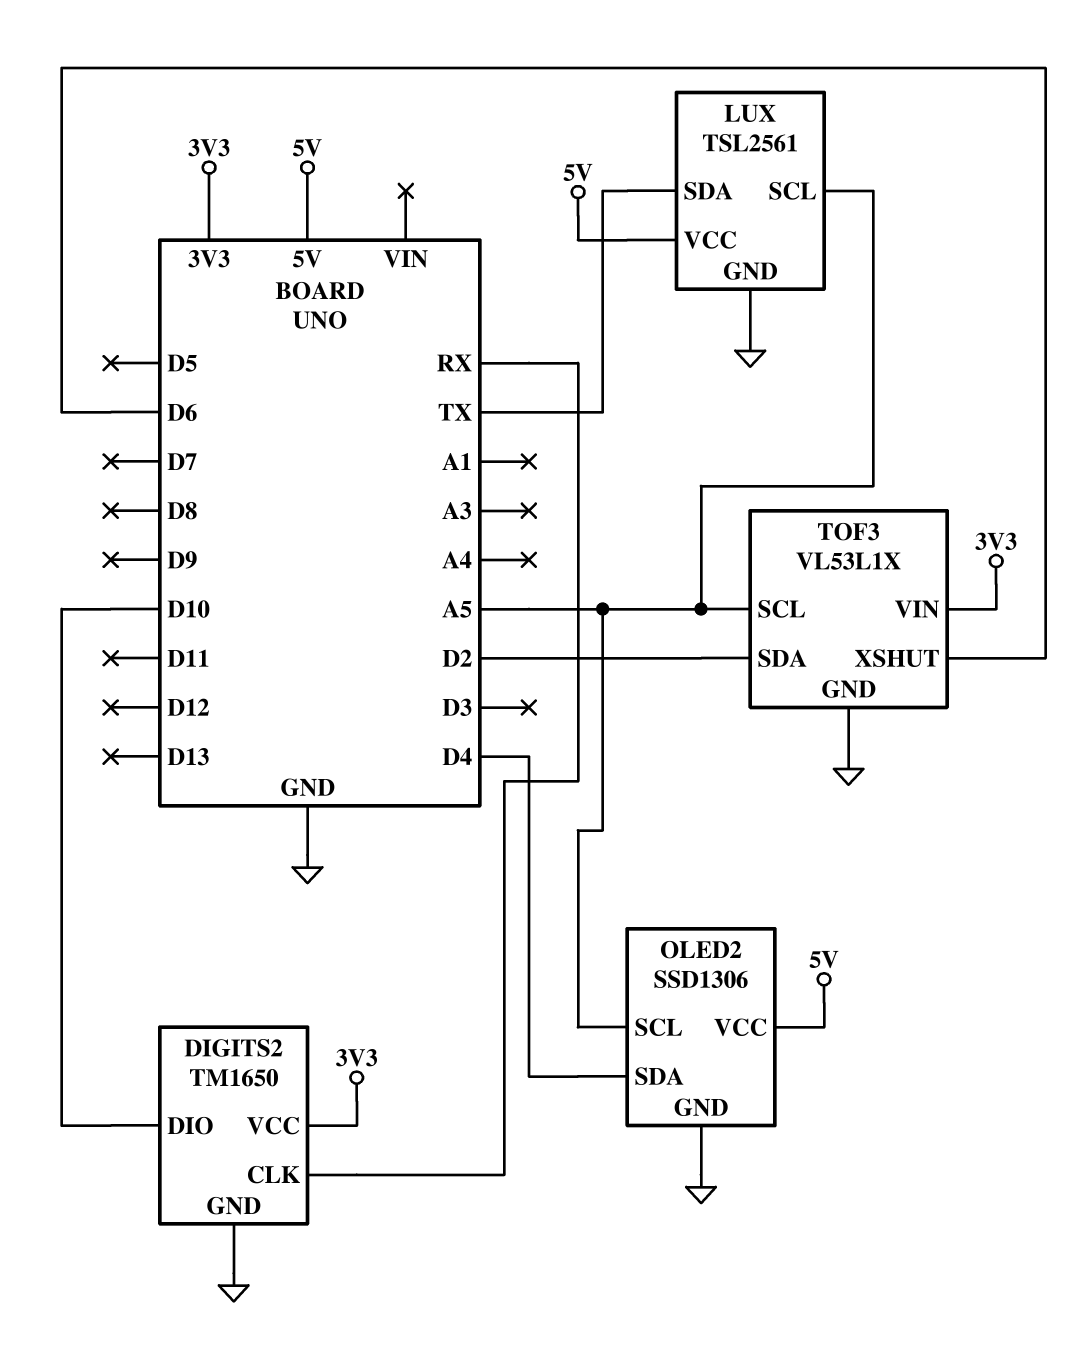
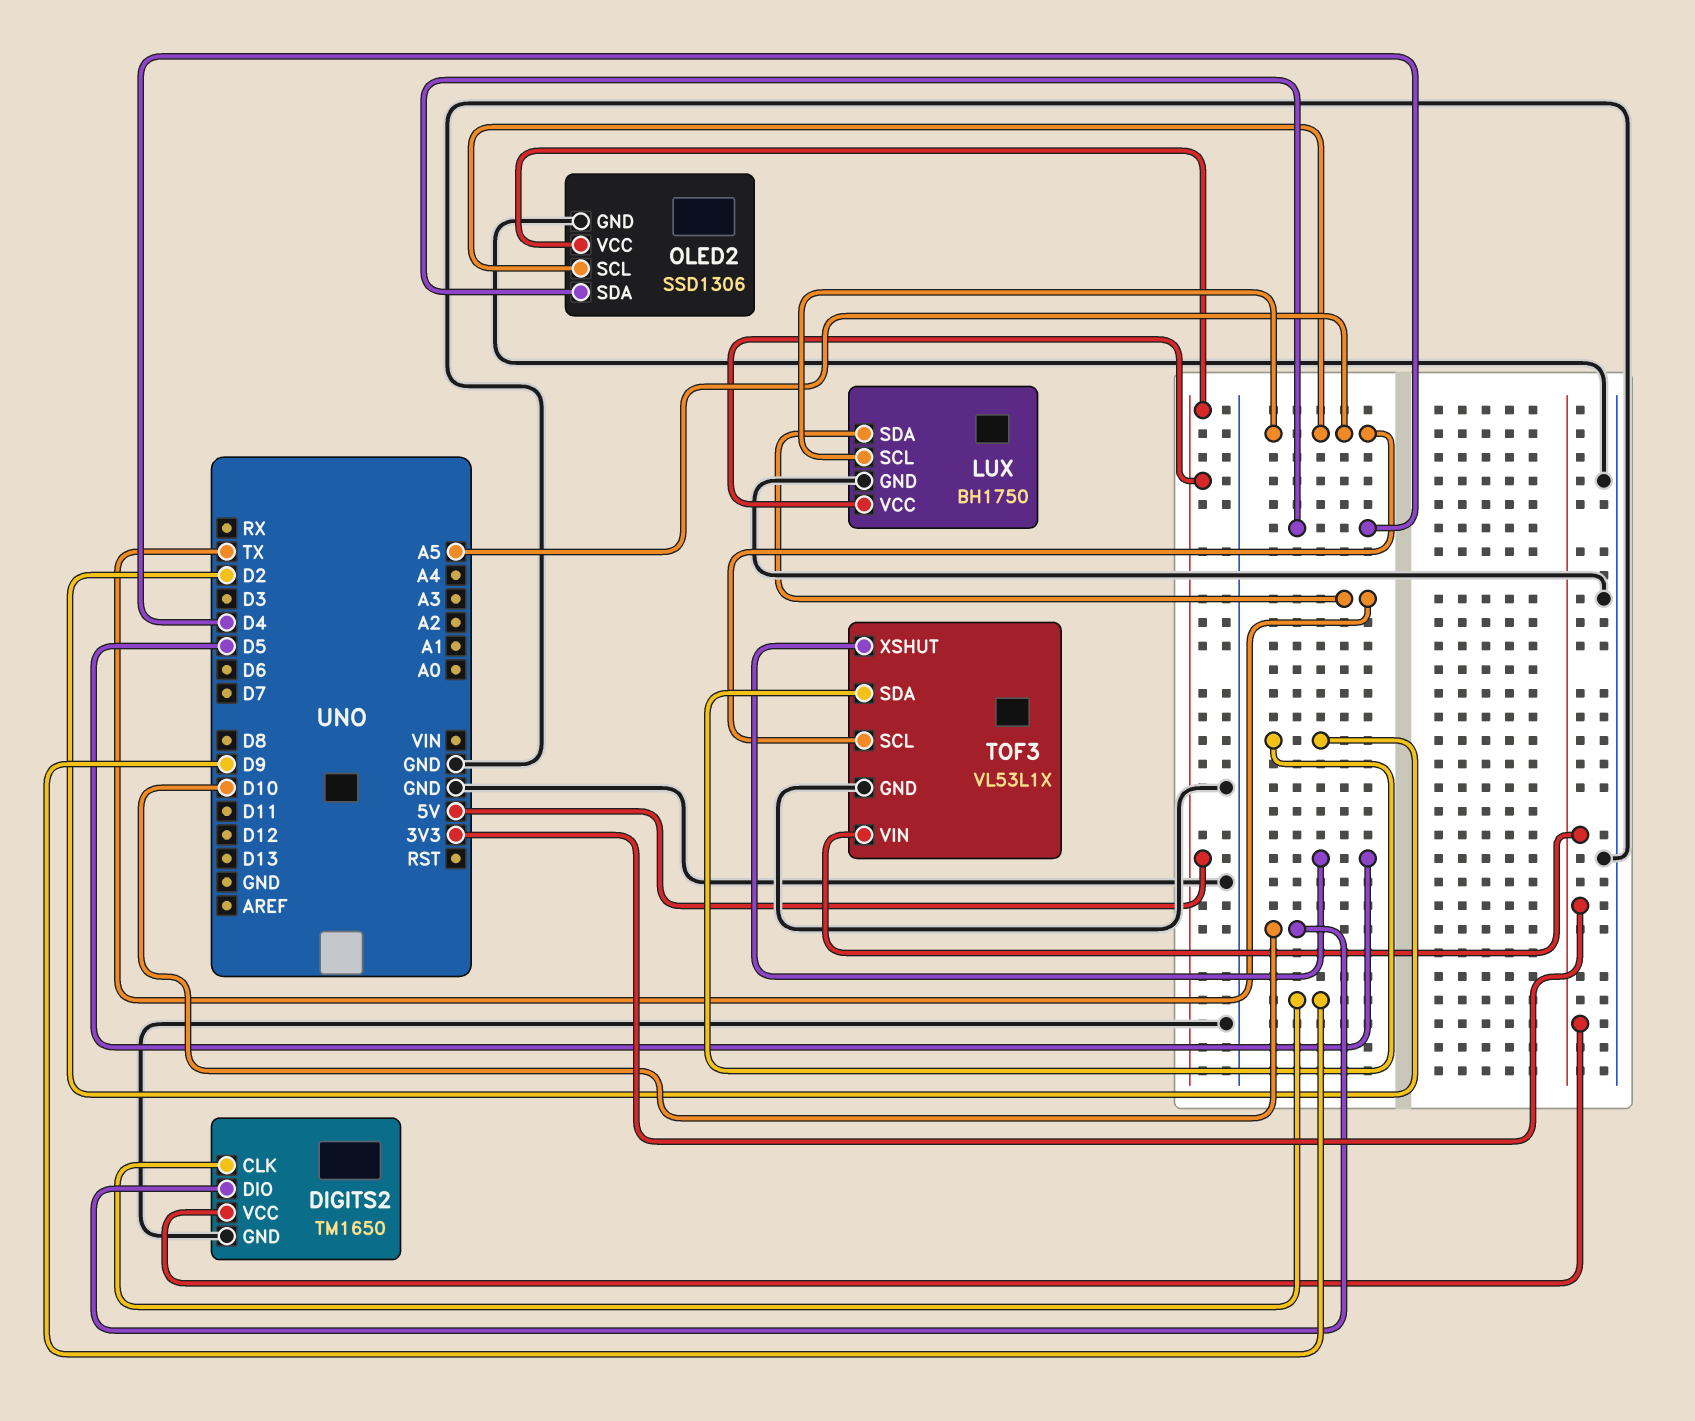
DIGITS2 pin CLK: RX -> D9
LUX: TSL2561 -> BH1750
TOF3 pin XSHUT: D6 -> D5

